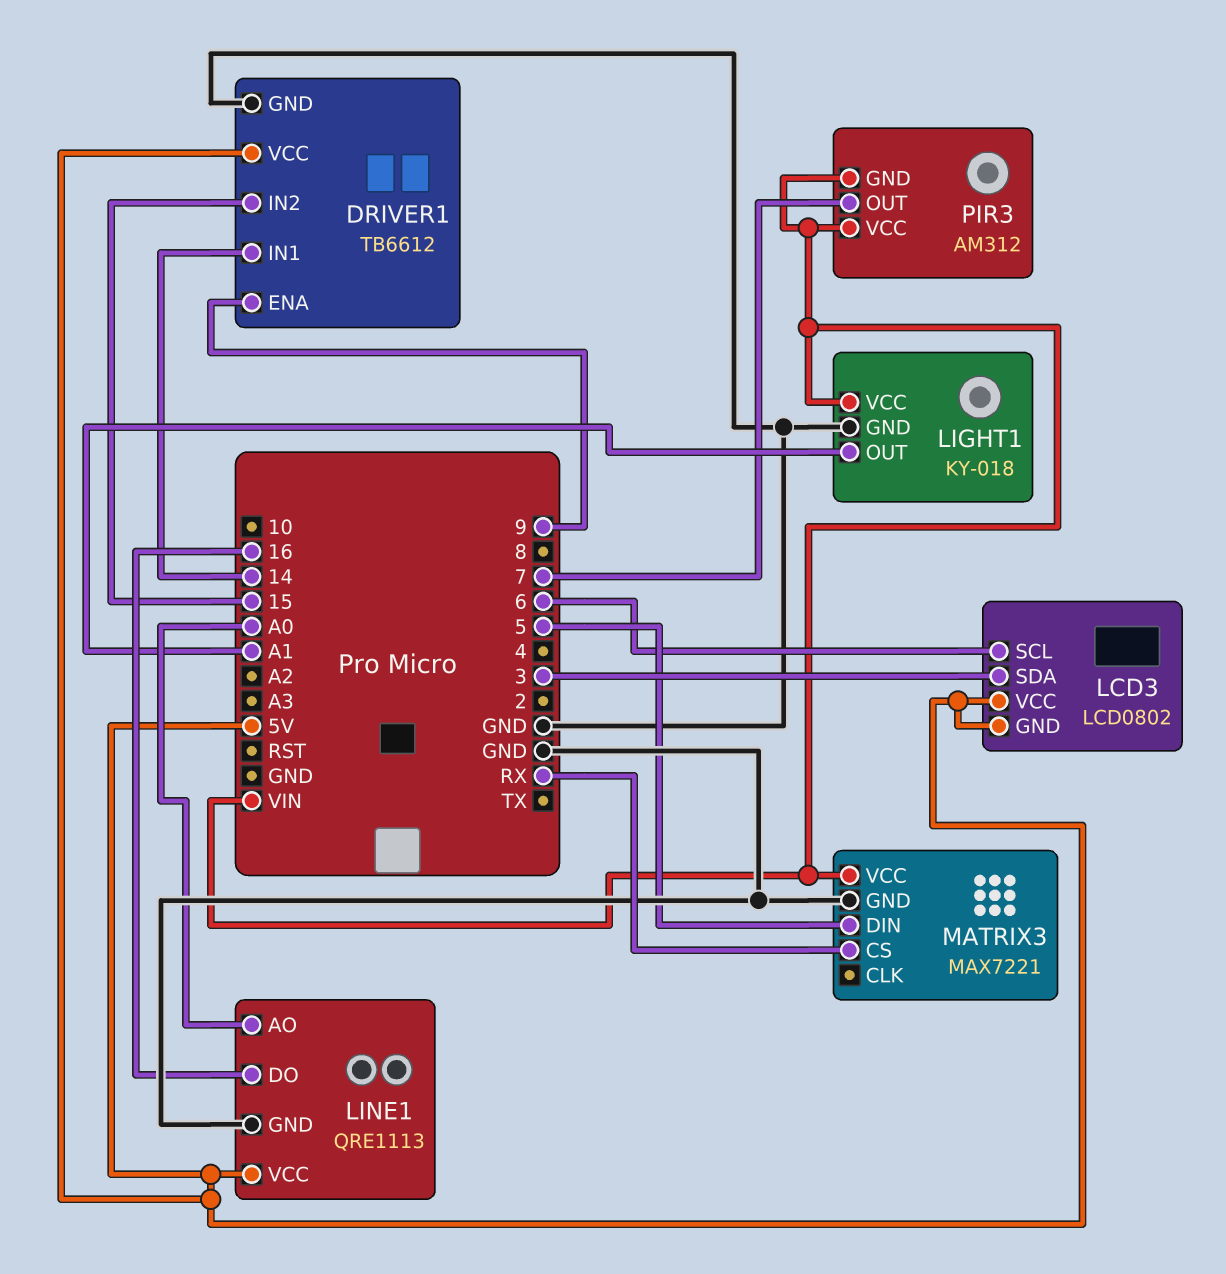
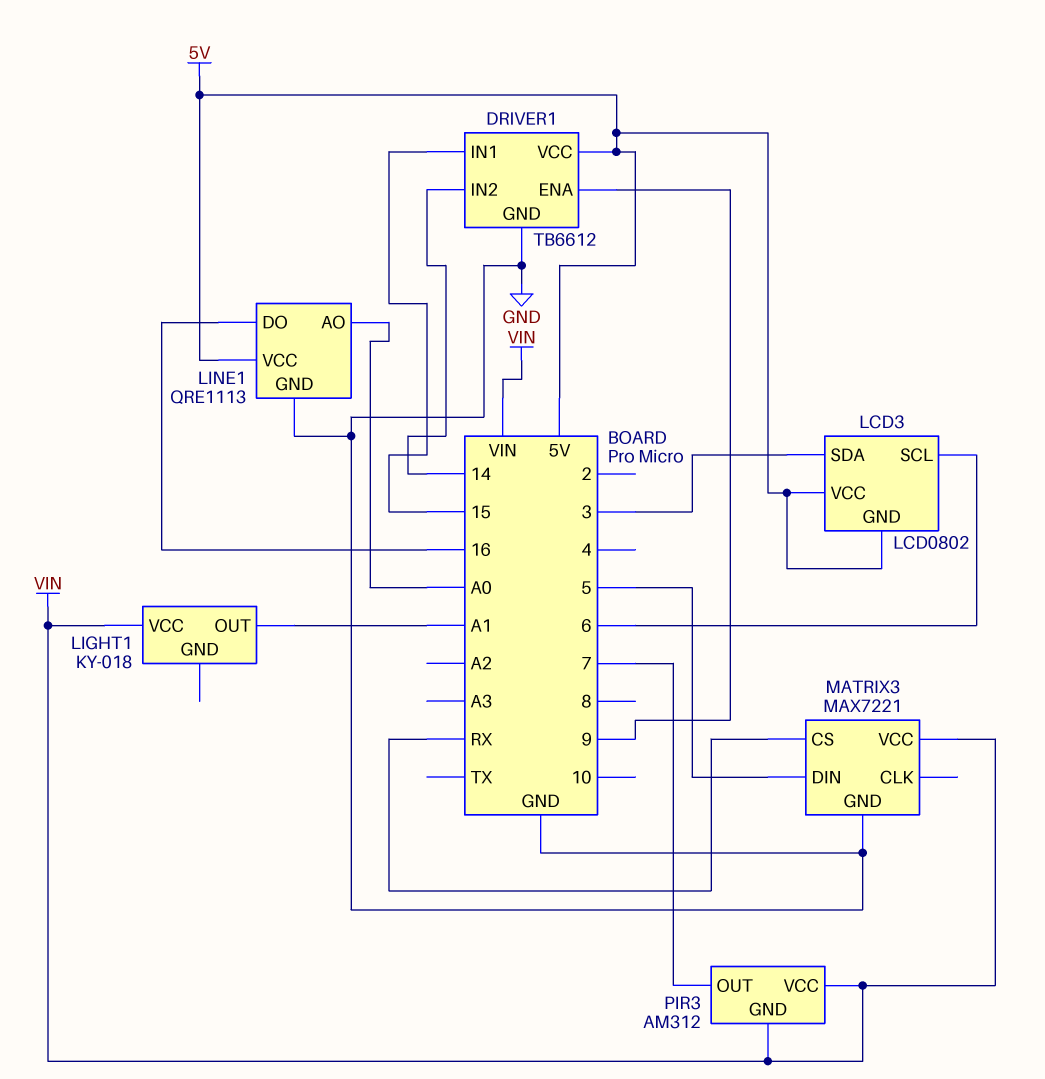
DRIVER1 pin IN1: 14 -> 15
DRIVER1 pin IN2: 15 -> 14
LIGHT1 pin GND: GND -> none

